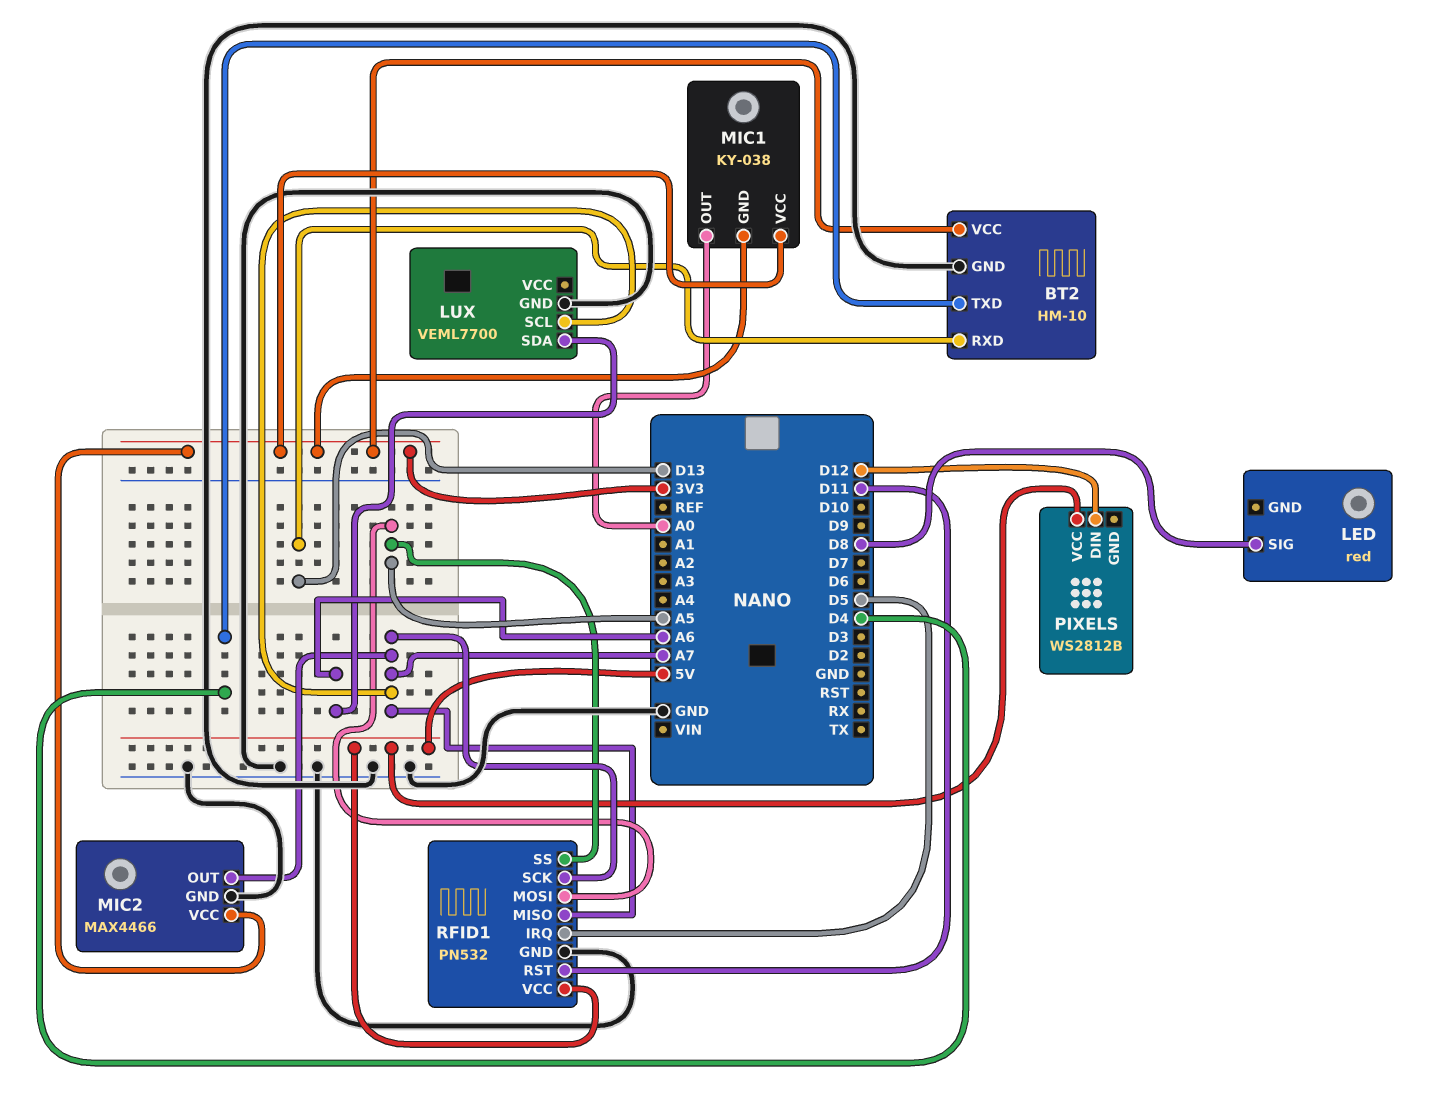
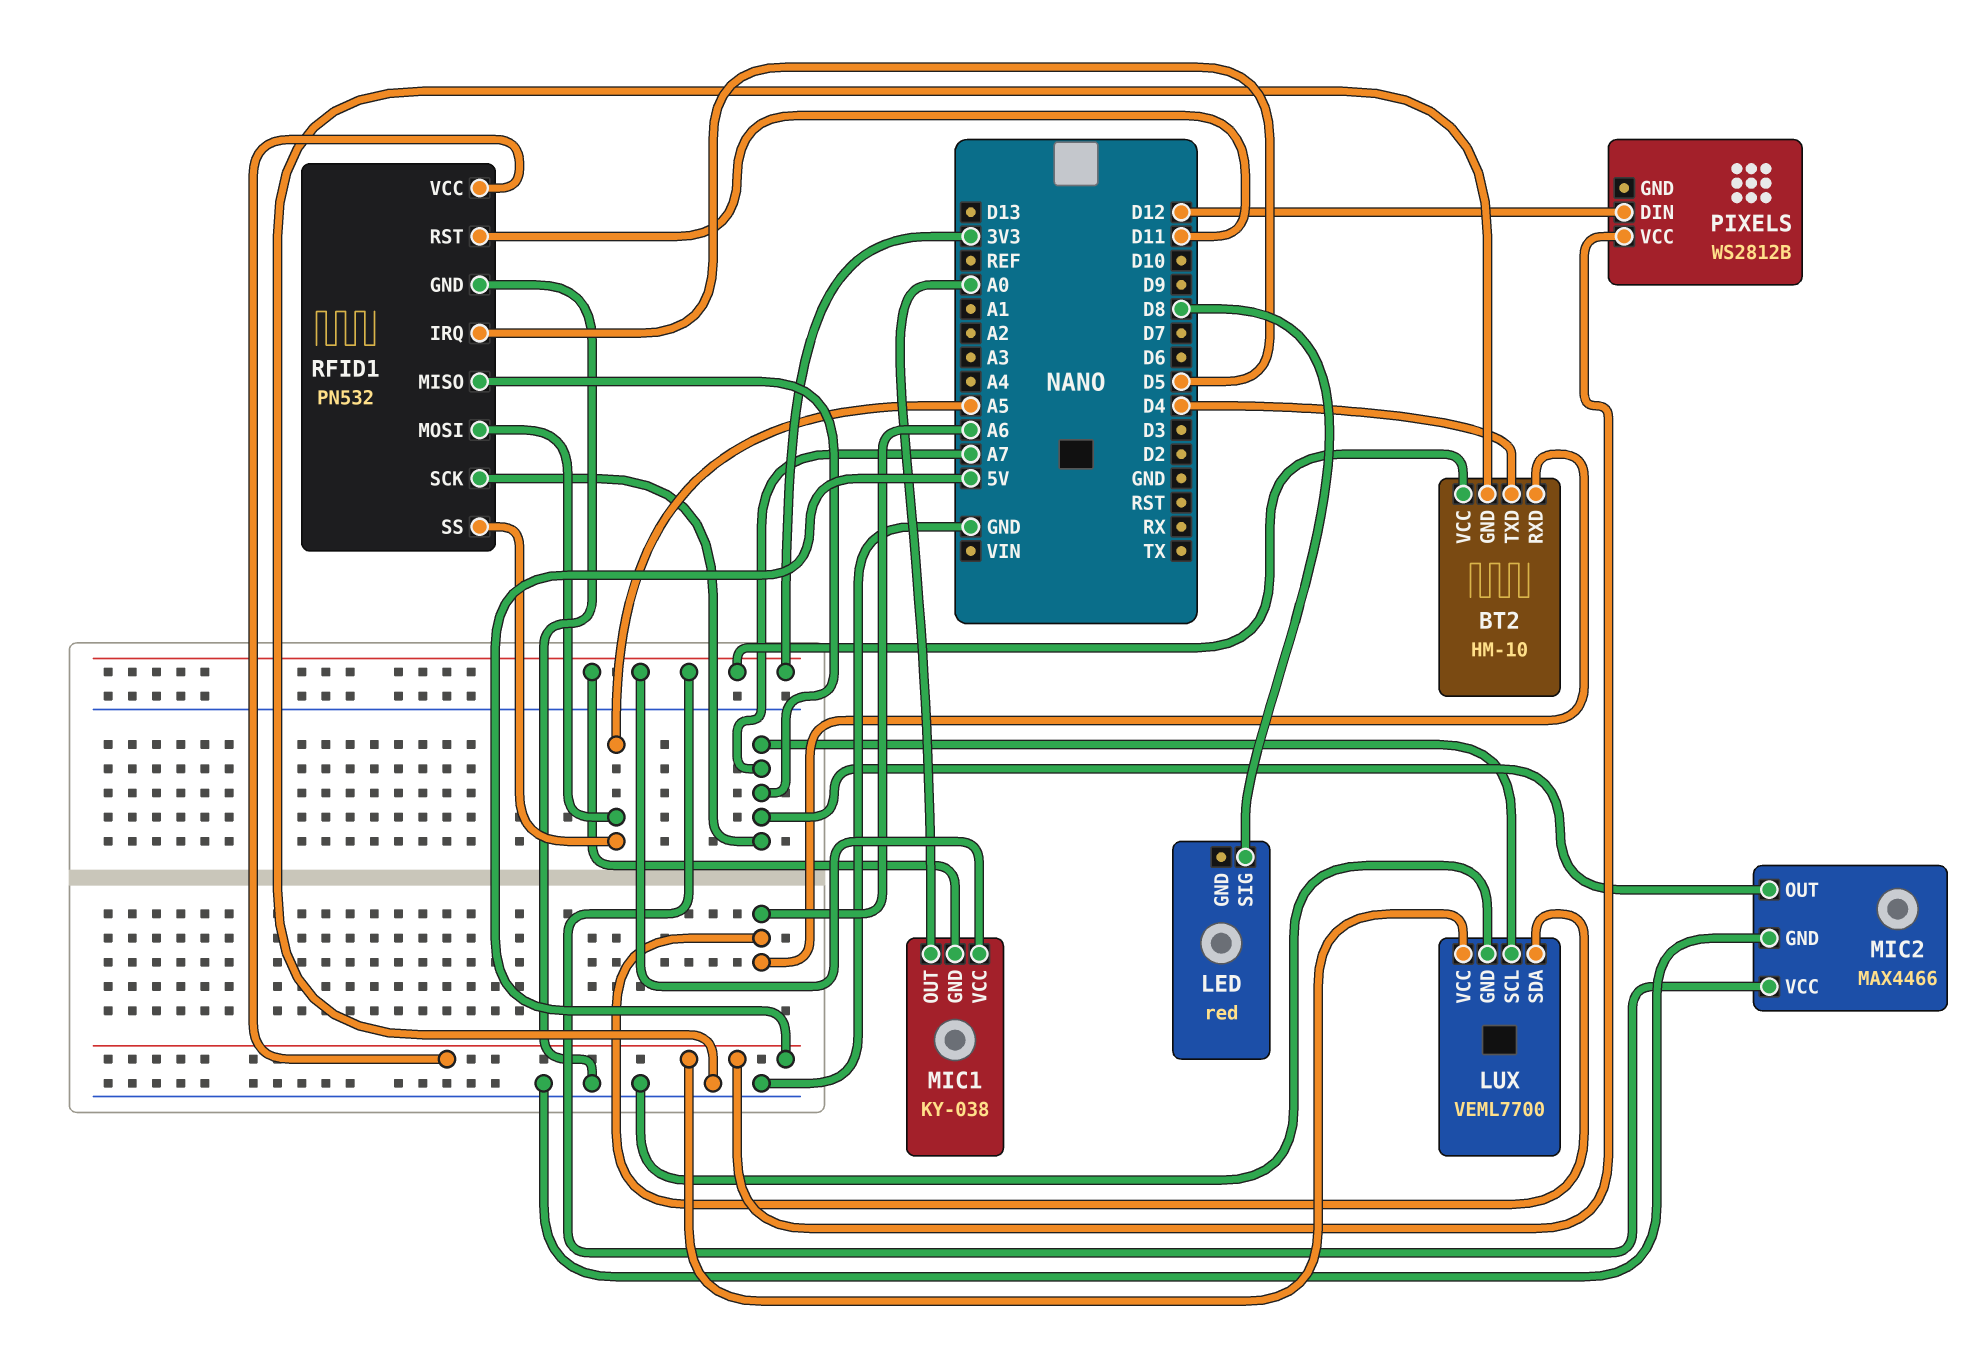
BT2 pin RXD: D13 -> A6
LUX pin VCC: none -> 5V

